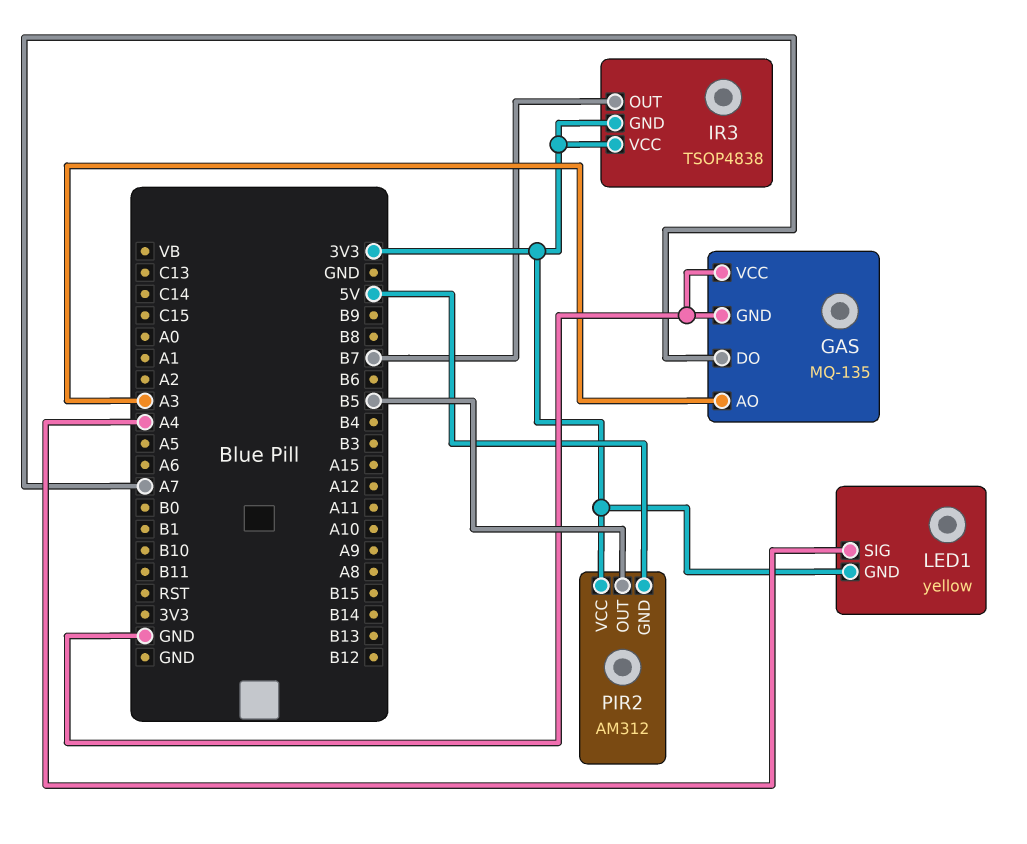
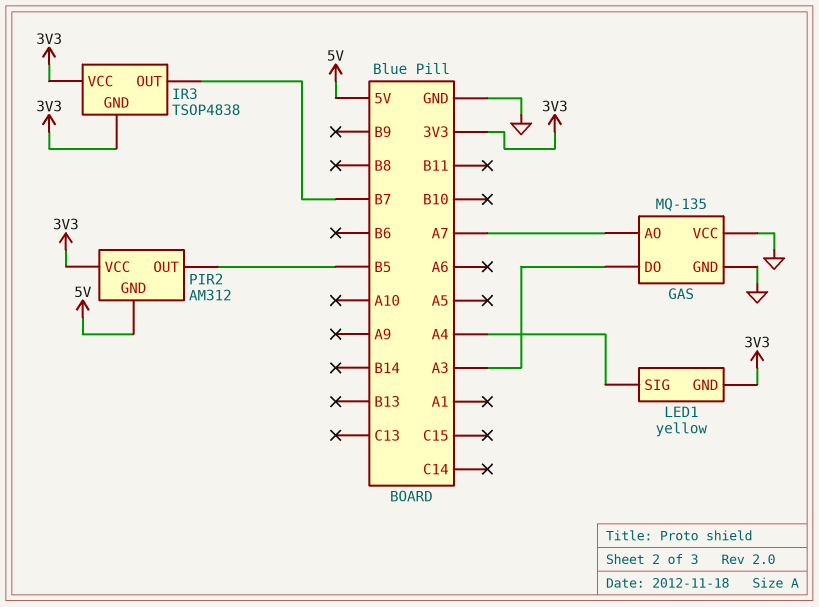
GAS pin AO: A3 -> A7
GAS pin DO: A7 -> A3

